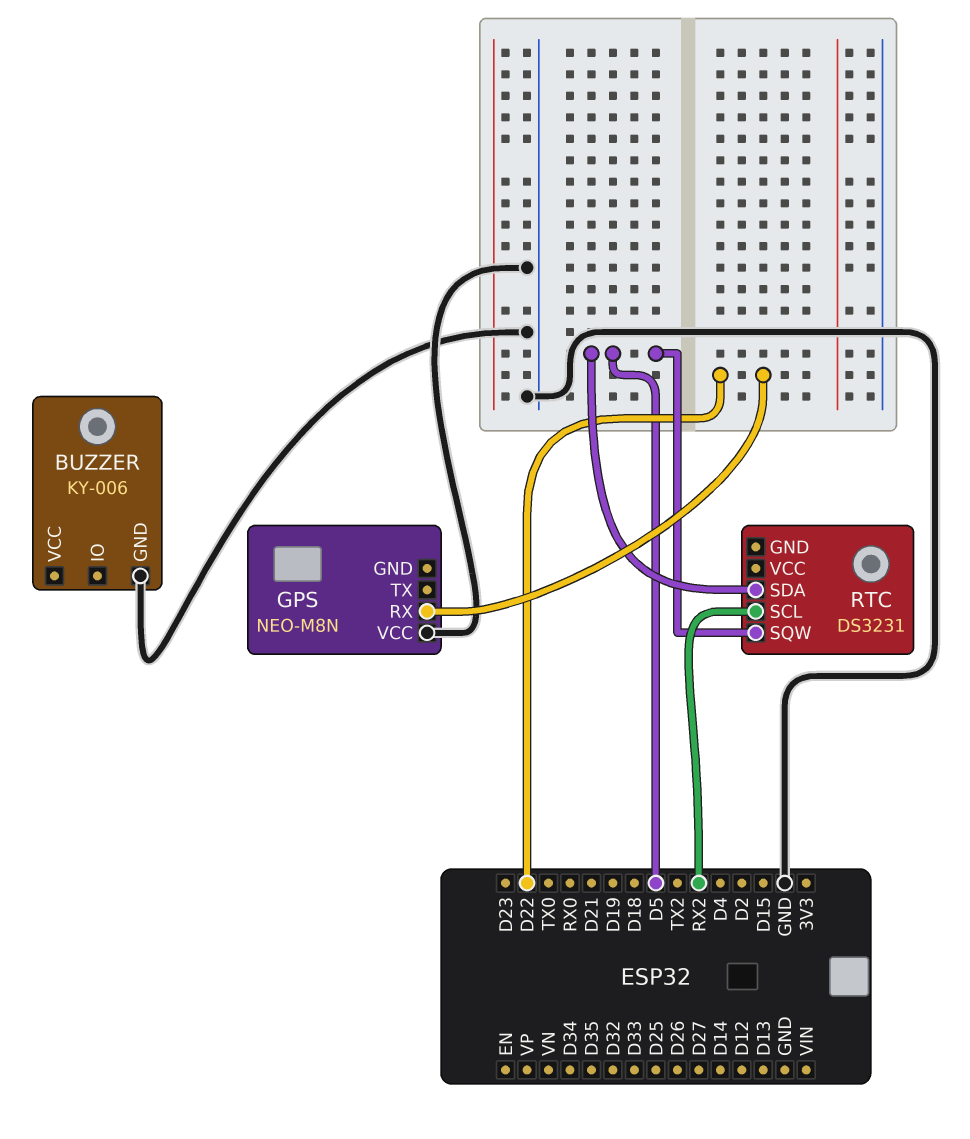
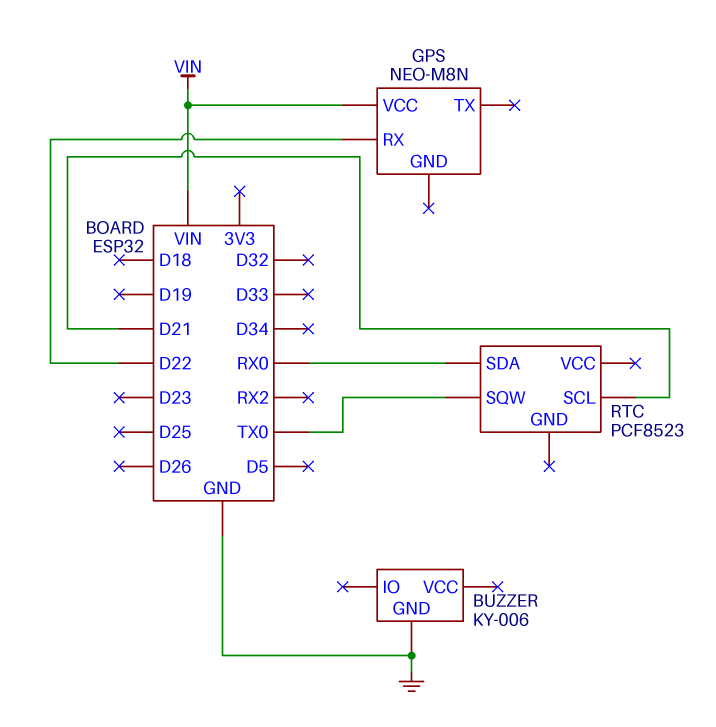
GPS pin VCC: GND -> VIN
RTC: DS3231 -> PCF8523
RTC pin SCL: RX2 -> D21
RTC pin SDA: D5 -> RX0
RTC pin SQW: D5 -> TX0

